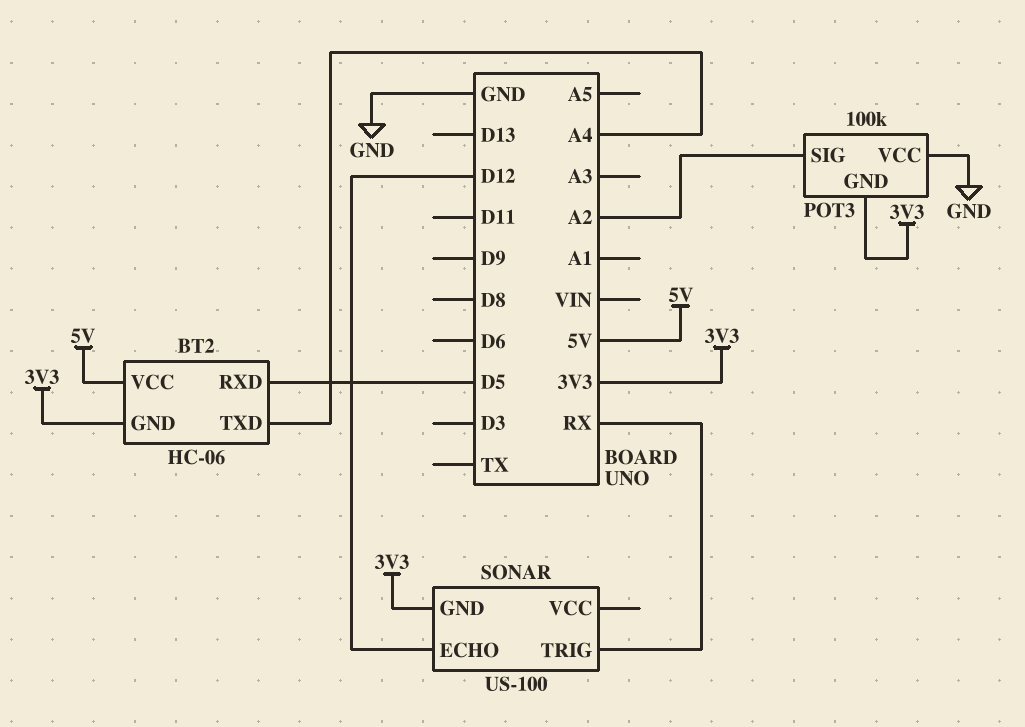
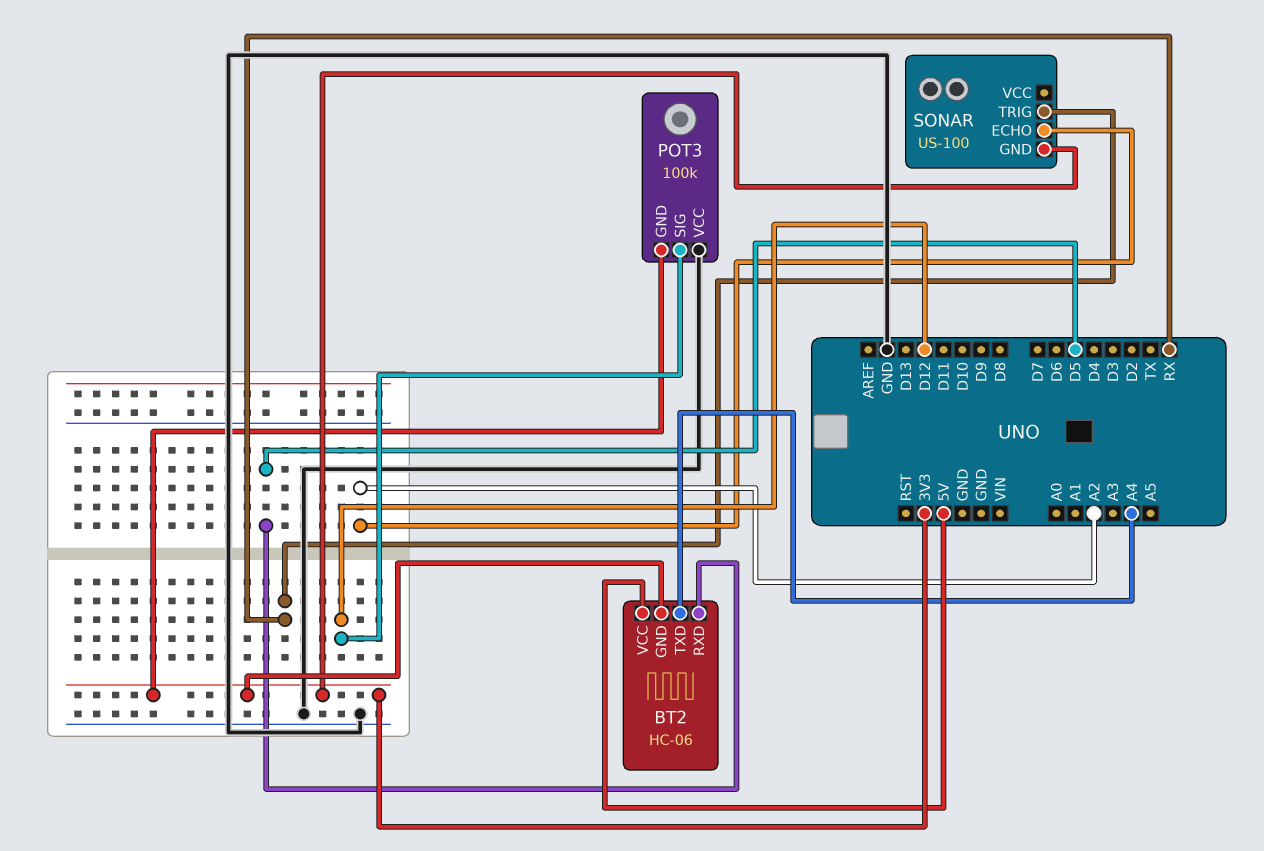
POT3 pin SIG: A2 -> D12
SONAR pin ECHO: D12 -> A2

